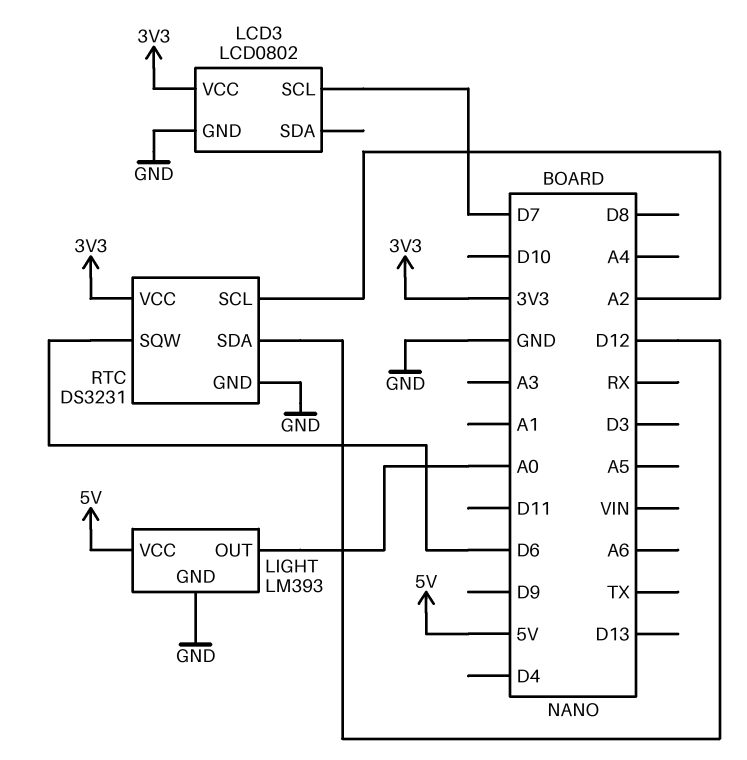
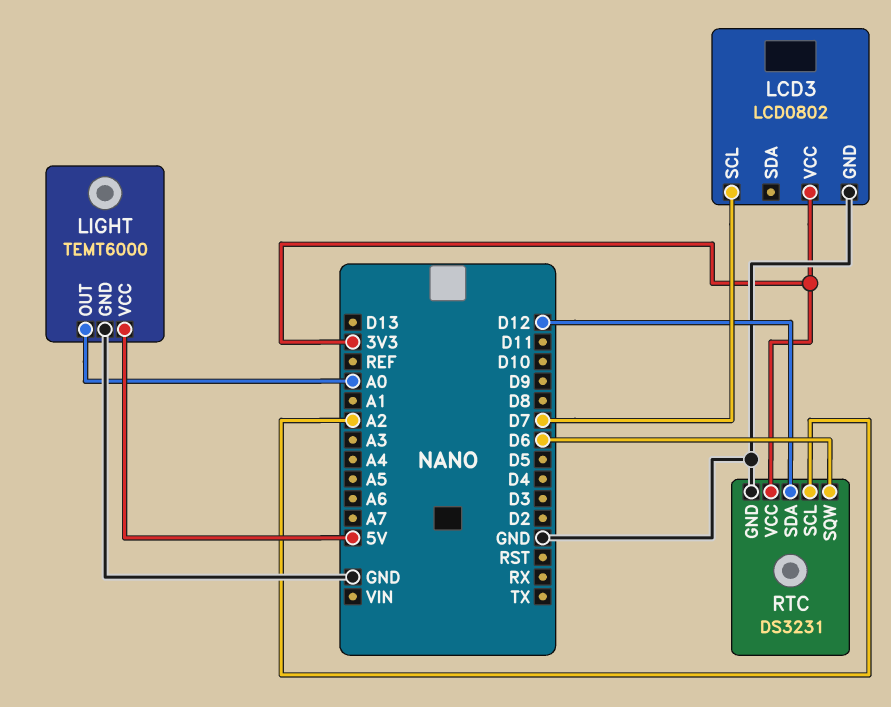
LIGHT: LM393 -> TEMT6000

